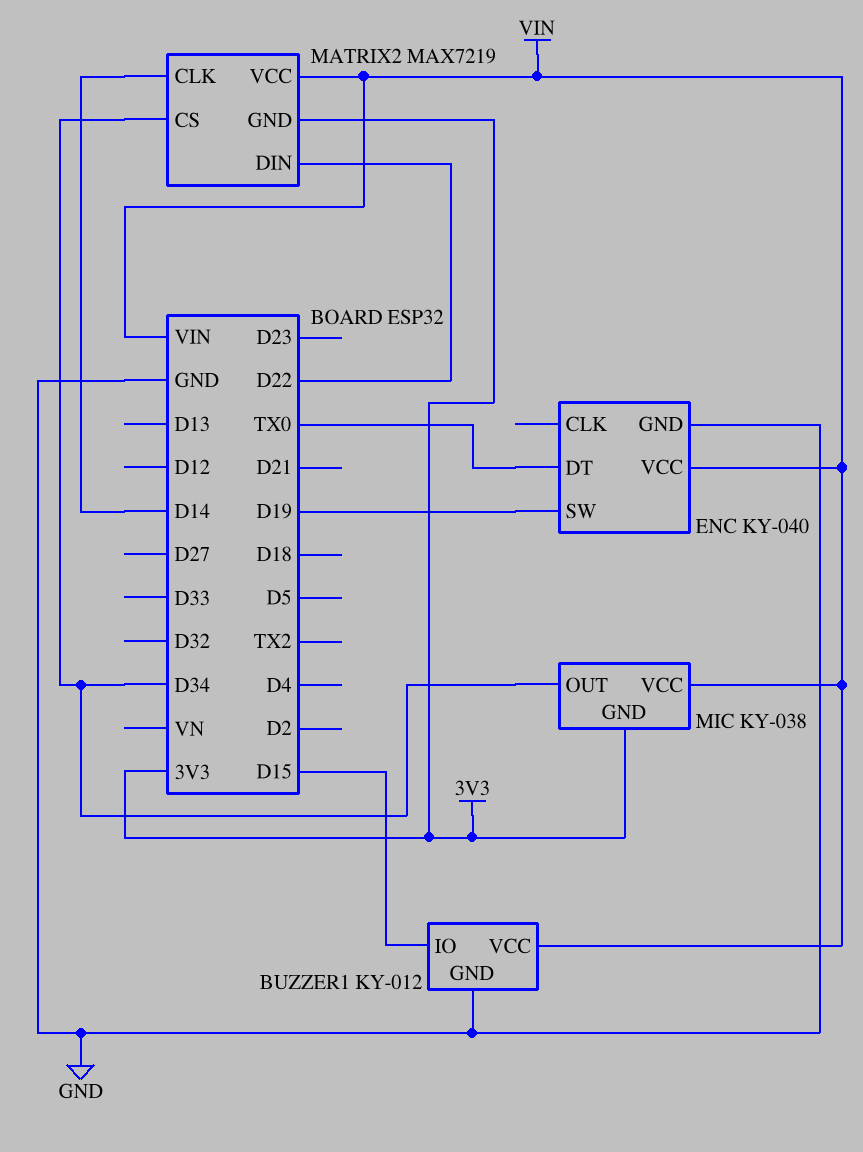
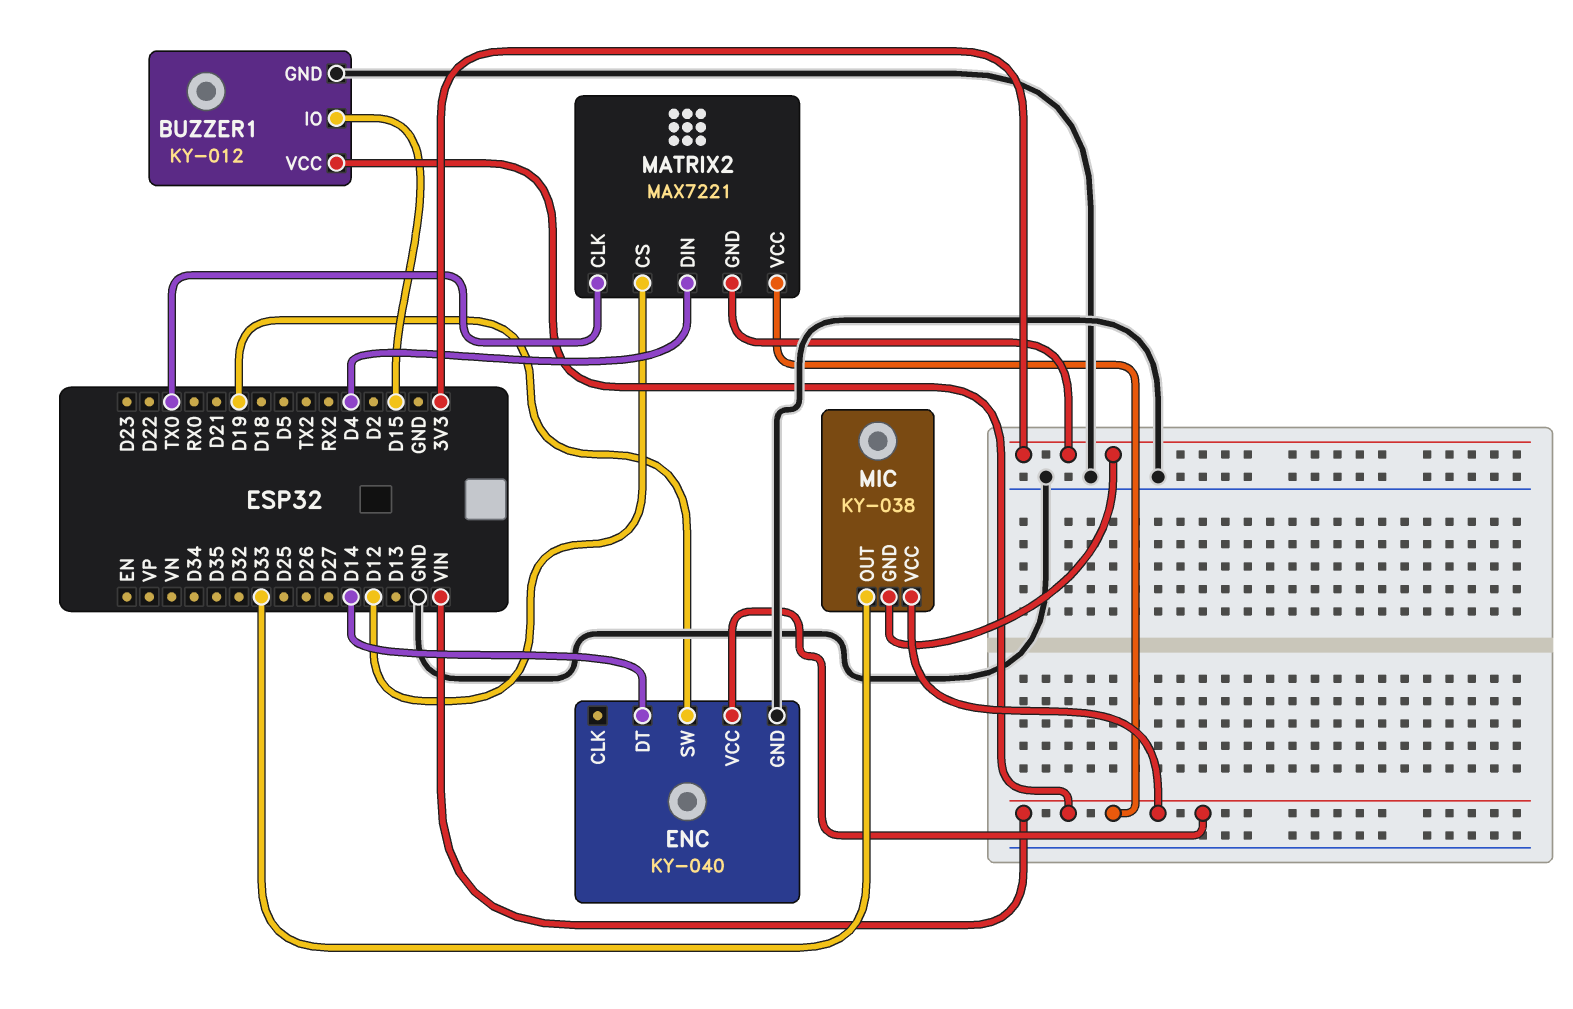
ENC pin DT: TX0 -> D14
MATRIX2: MAX7219 -> MAX7221
MATRIX2 pin CLK: D14 -> TX0
MATRIX2 pin CS: D34 -> D12
MATRIX2 pin DIN: D22 -> D4
MIC pin OUT: D34 -> D33

